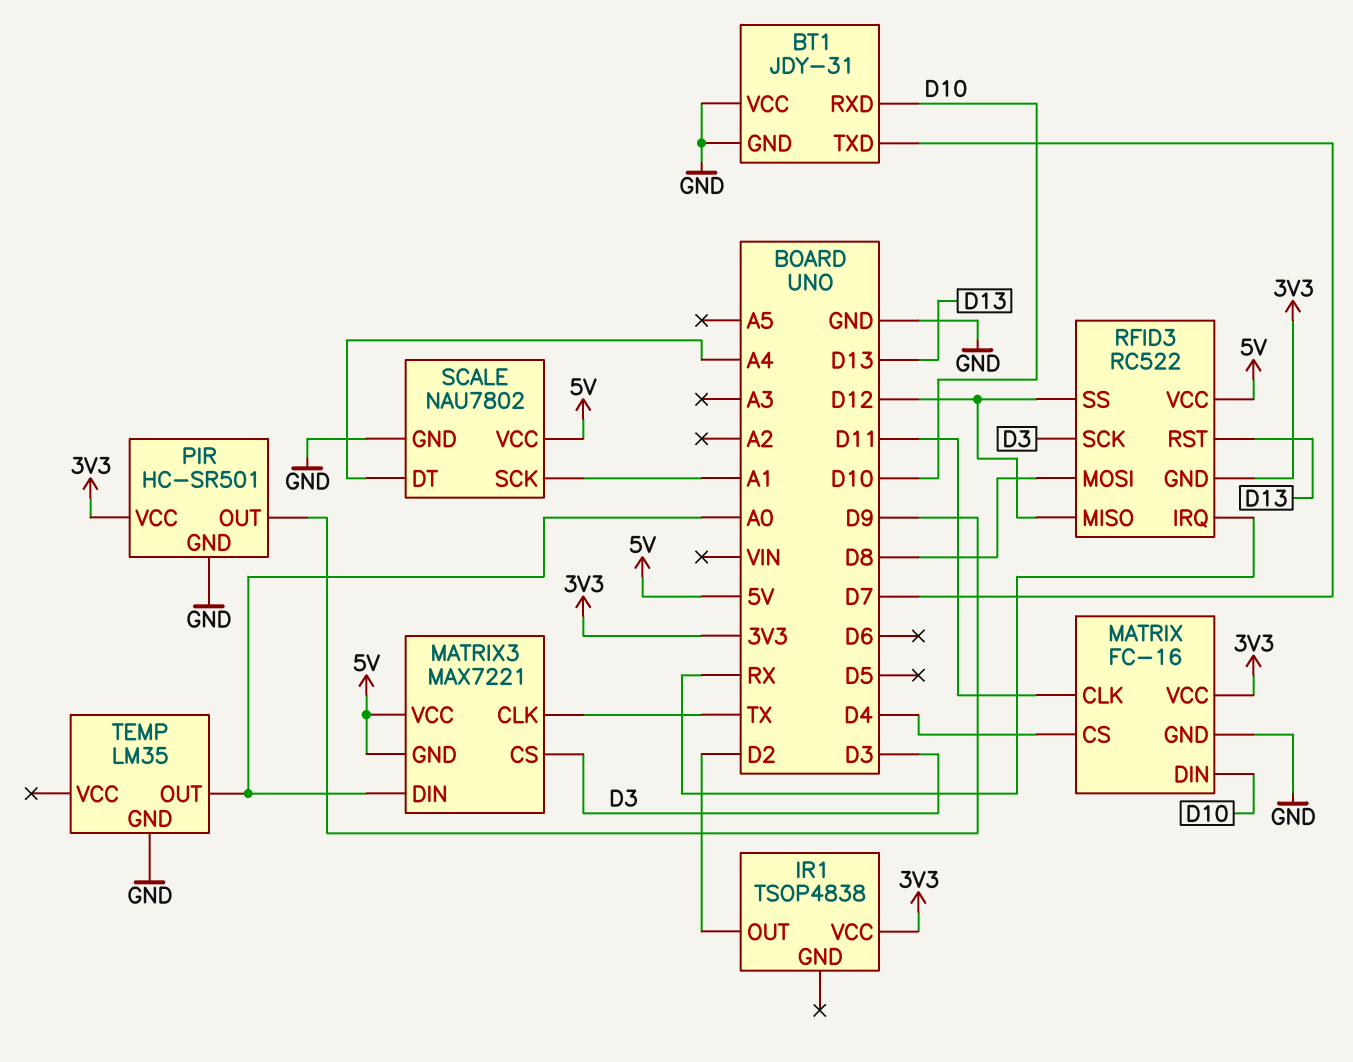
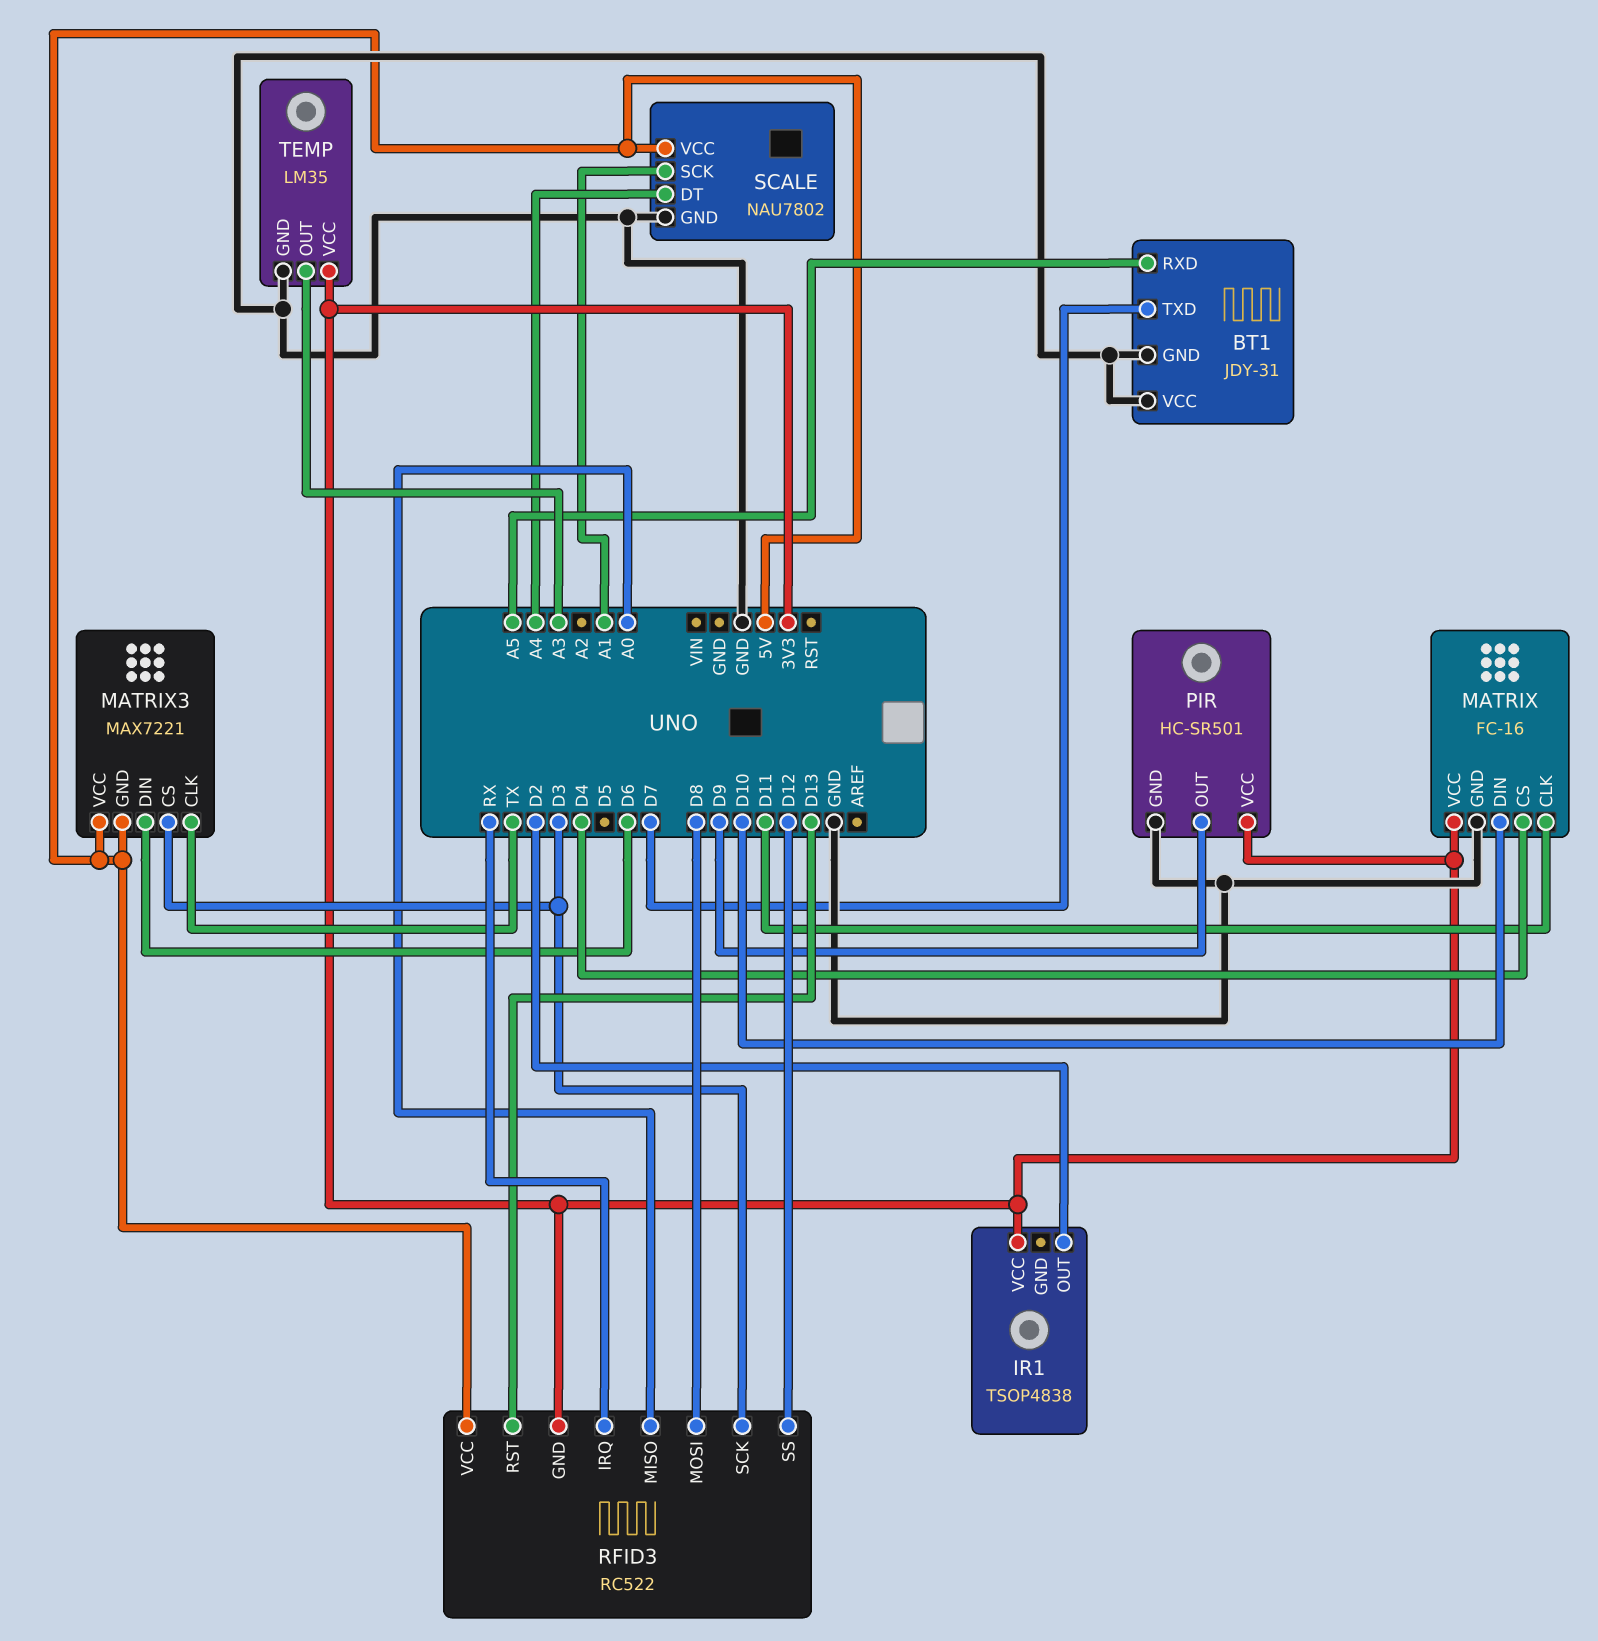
BT1 pin RXD: D10 -> A5
MATRIX3 pin DIN: A0 -> D6
RFID3 pin MISO: D12 -> A0
TEMP pin OUT: A0 -> A3
TEMP pin VCC: none -> 3V3

